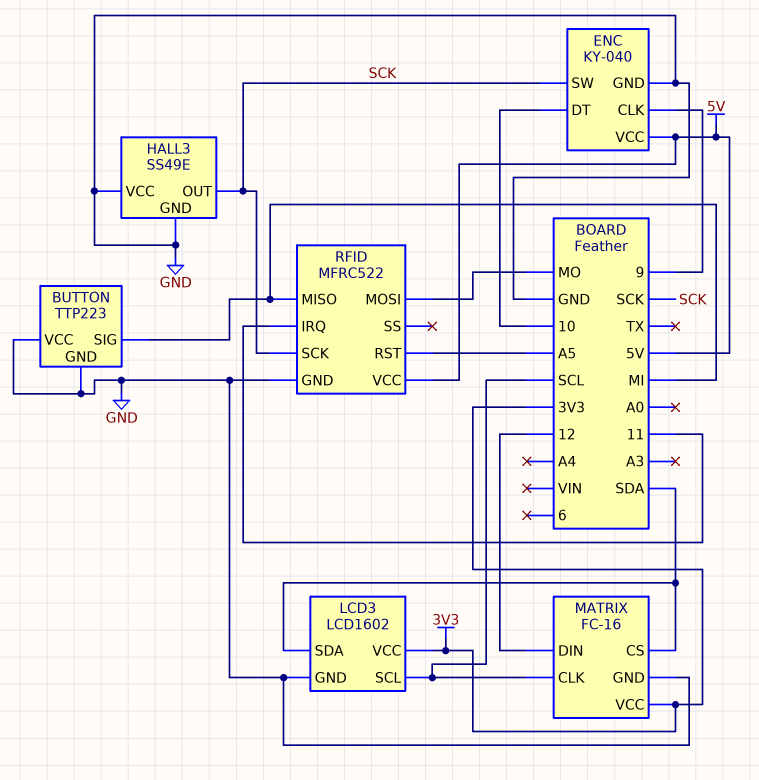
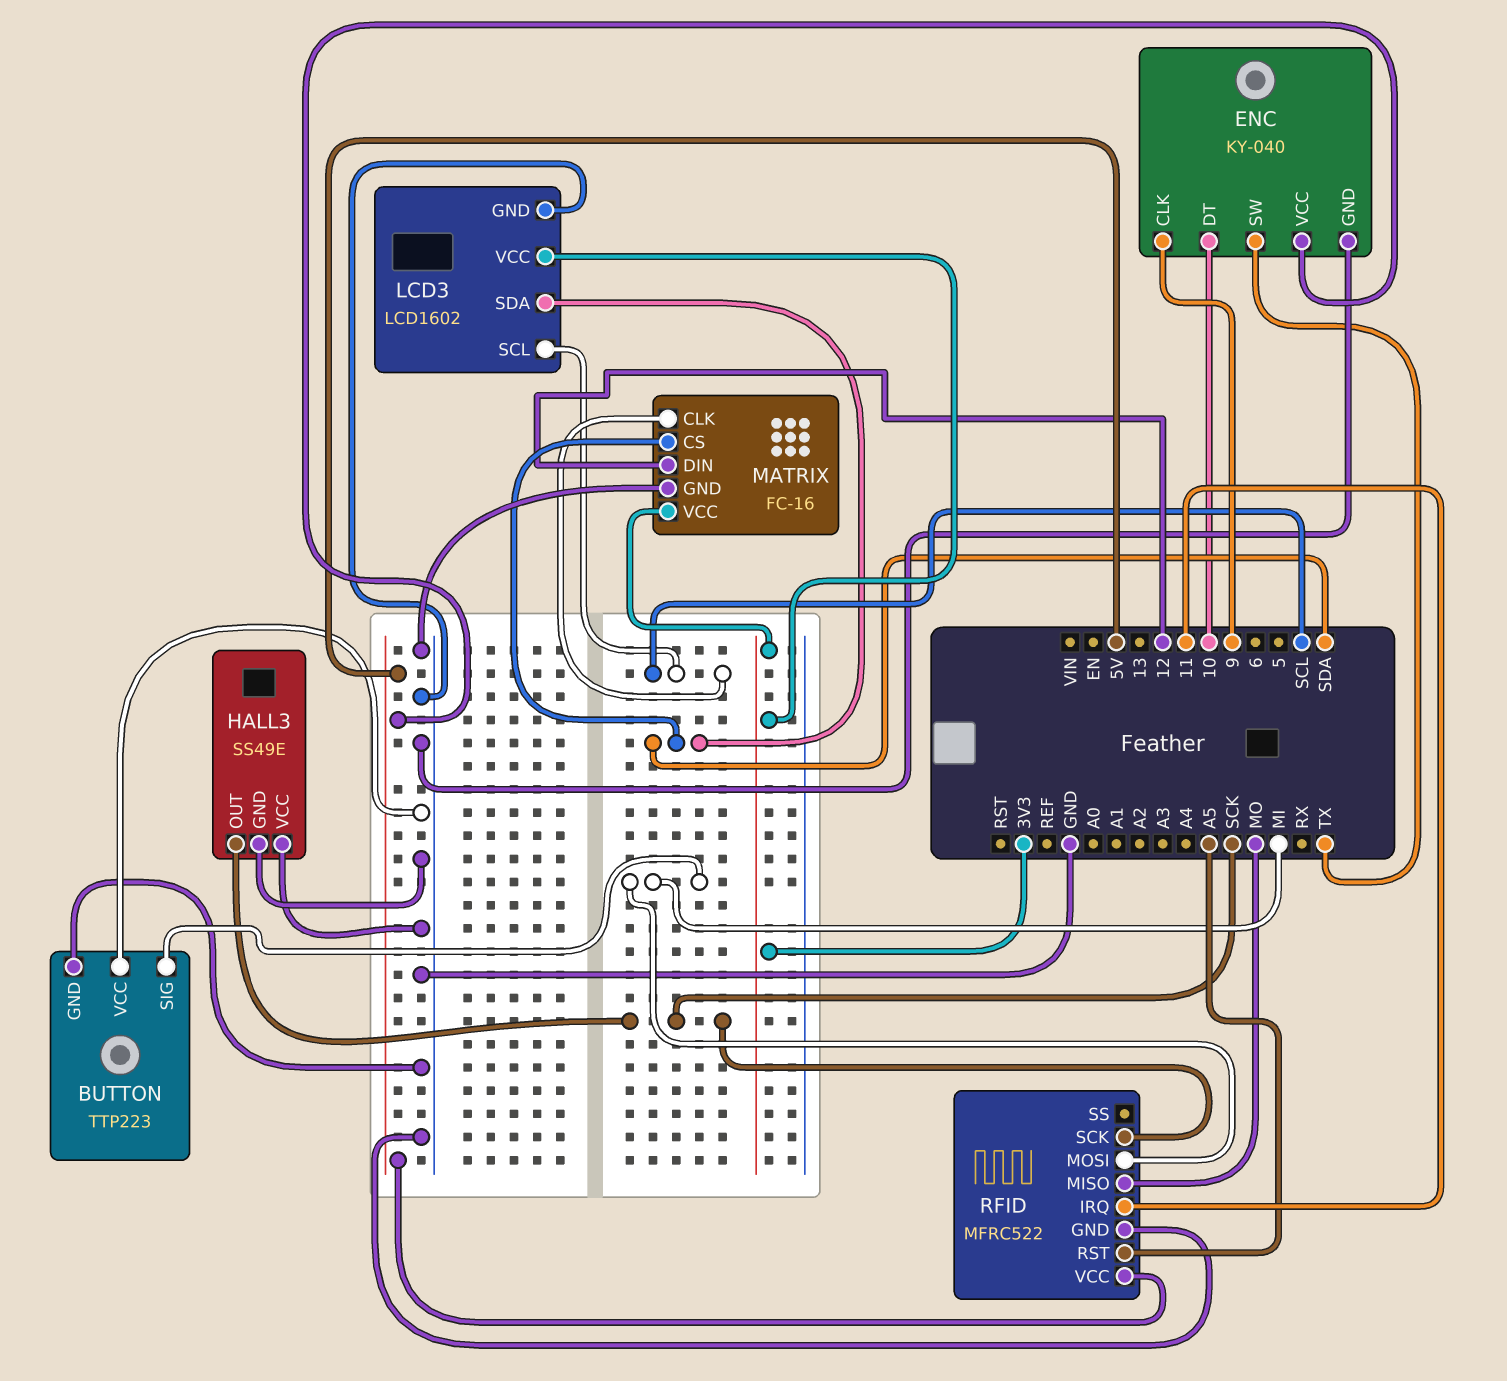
ENC pin SW: SCK -> TX
RFID pin MISO: MI -> MO
RFID pin MOSI: MO -> MI

